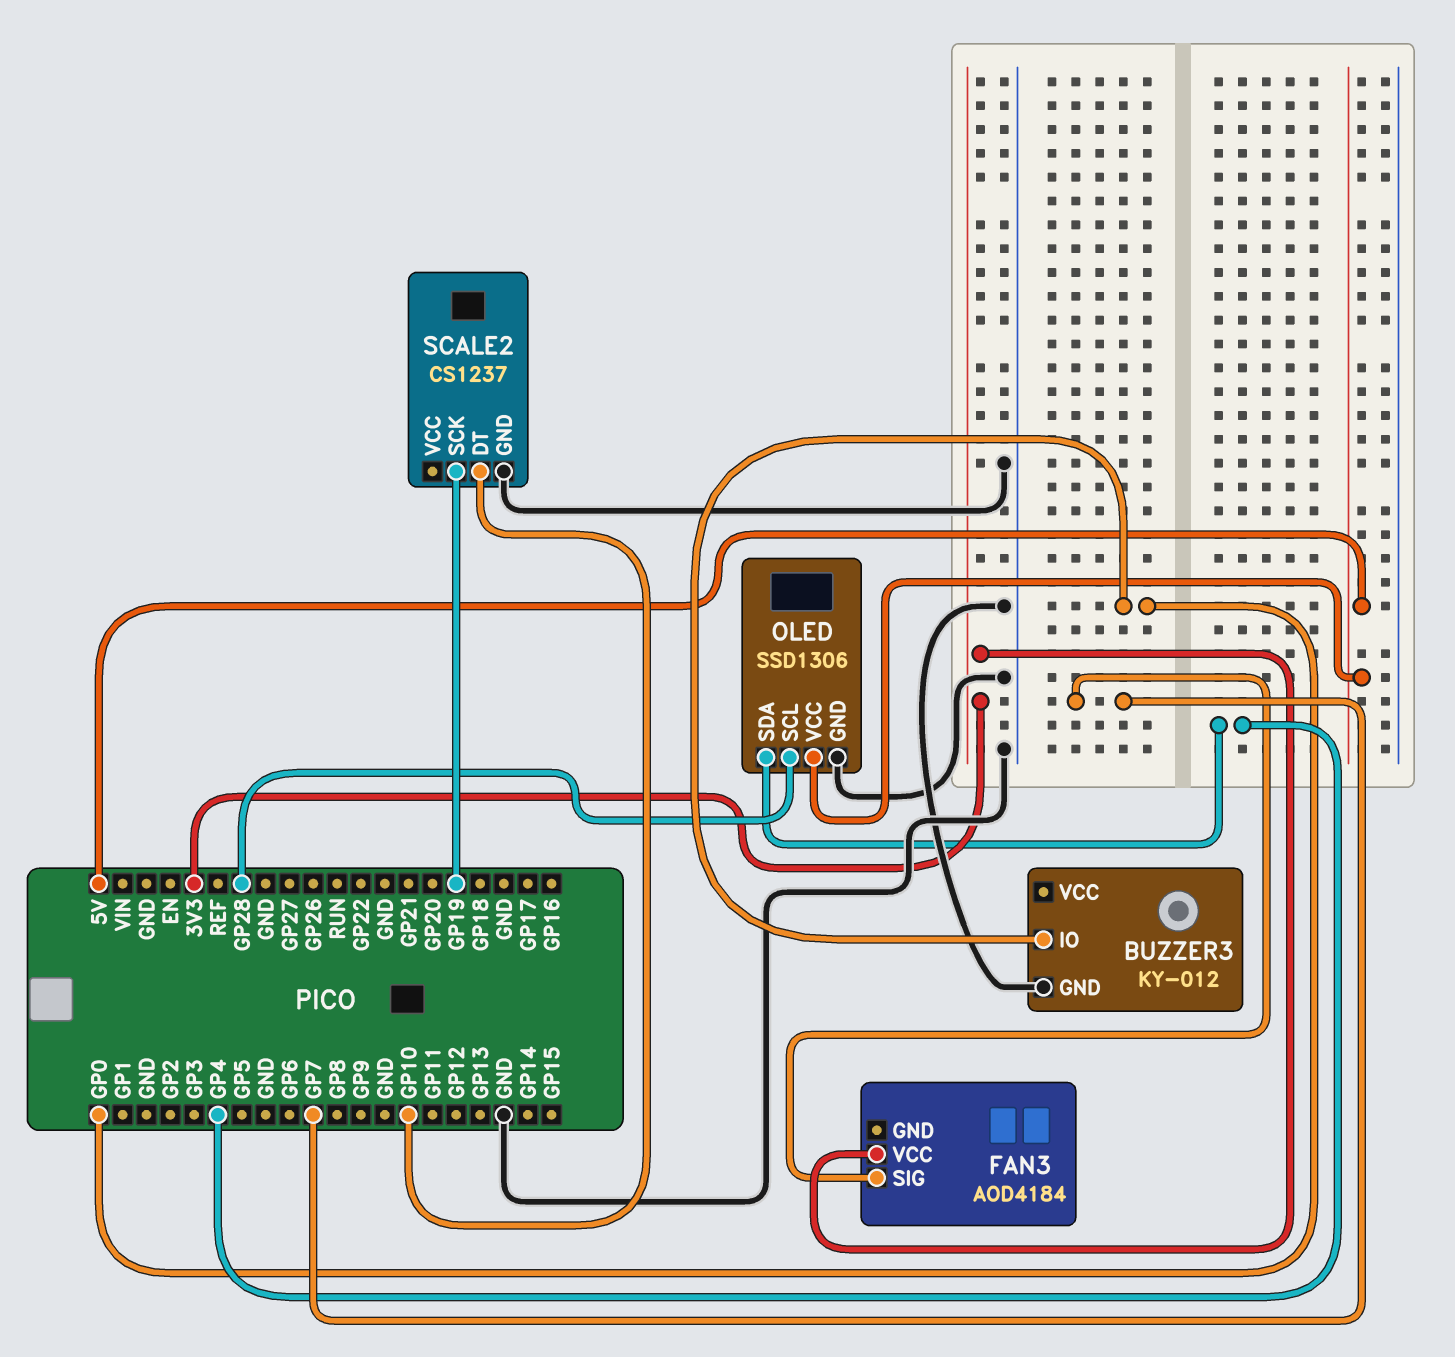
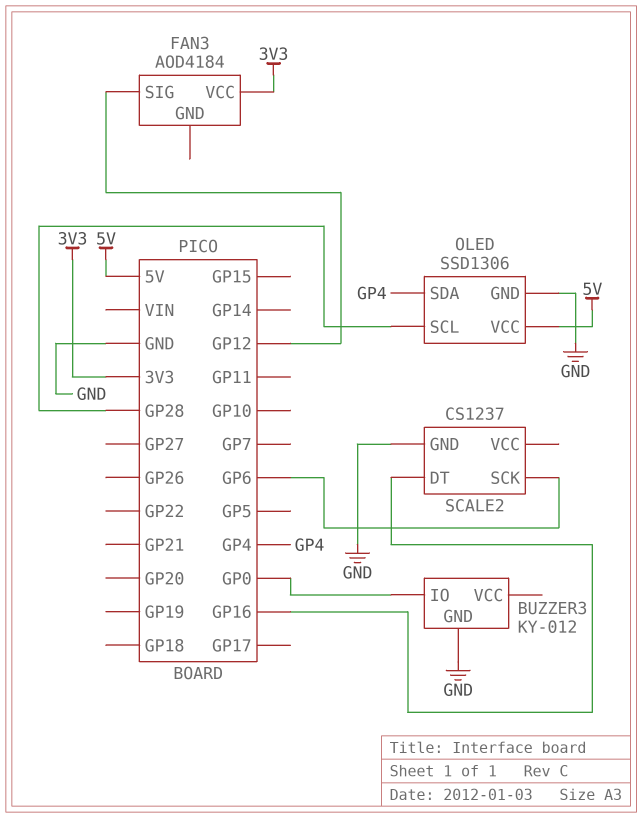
FAN3 pin SIG: GP7 -> GP12
SCALE2 pin DT: GP10 -> GP16
SCALE2 pin SCK: GP19 -> GP6

